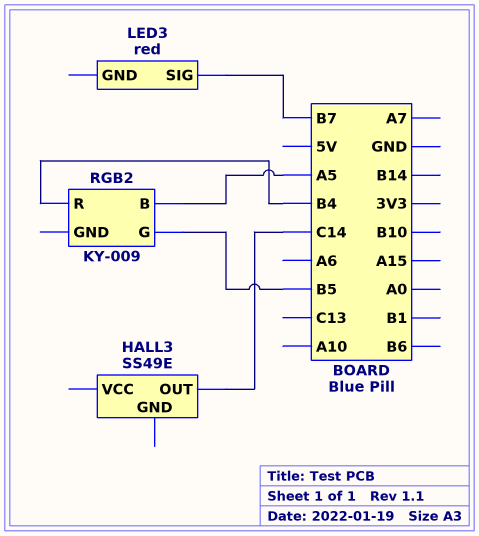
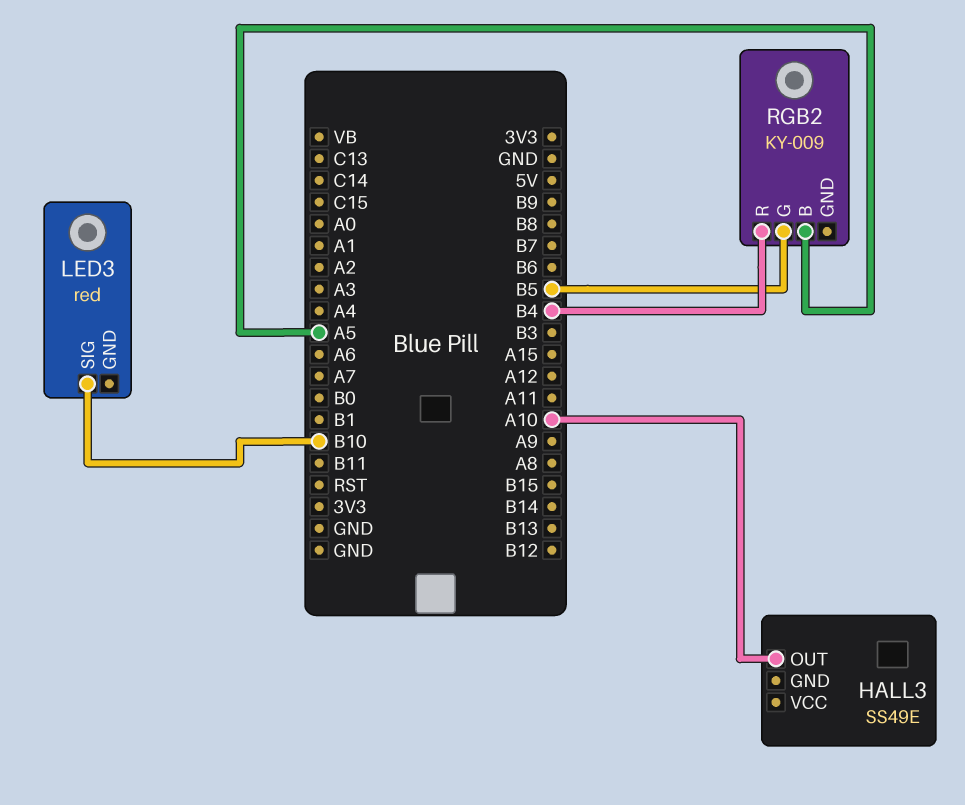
HALL3 pin OUT: C14 -> A10
LED3 pin SIG: B7 -> B10

